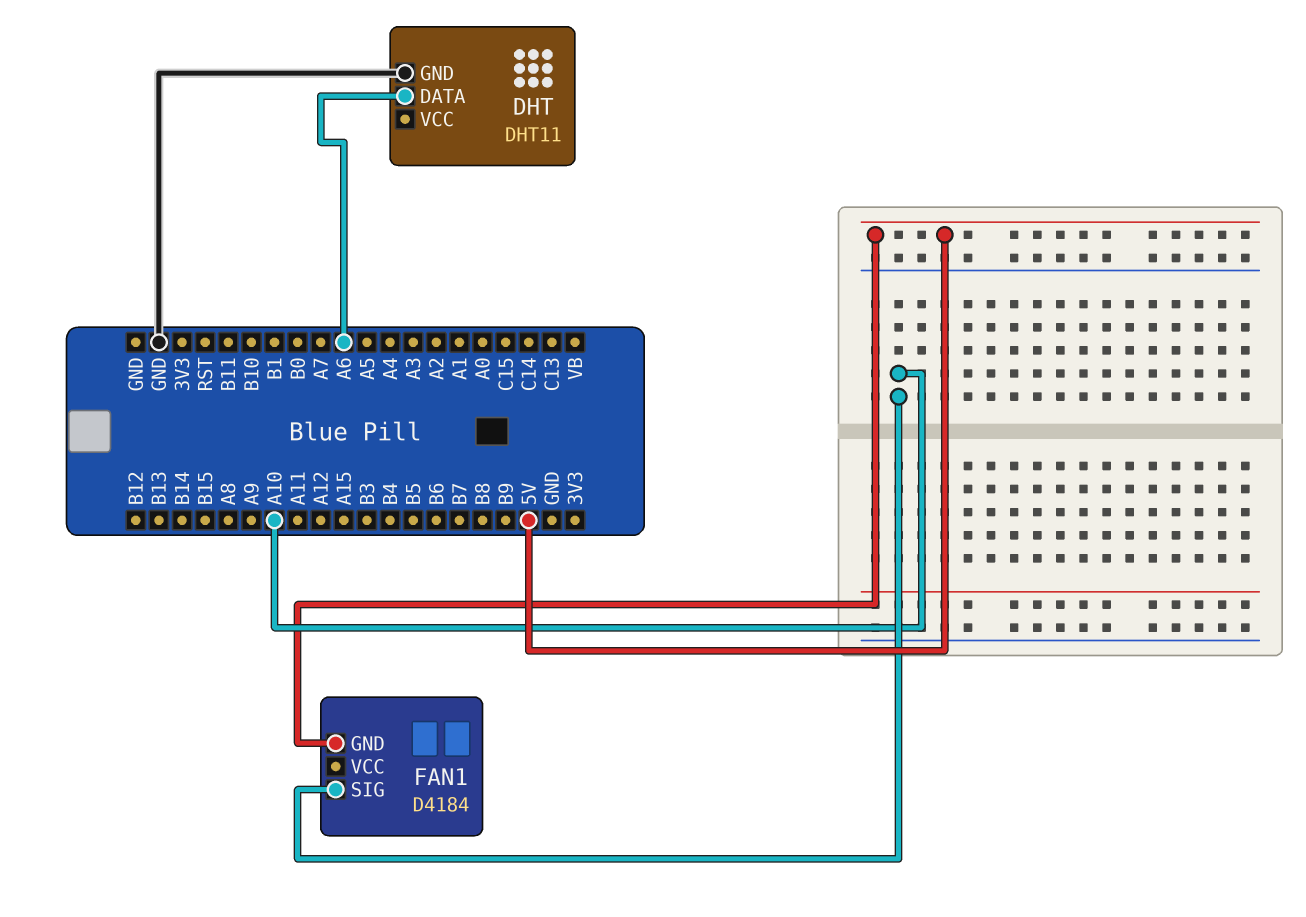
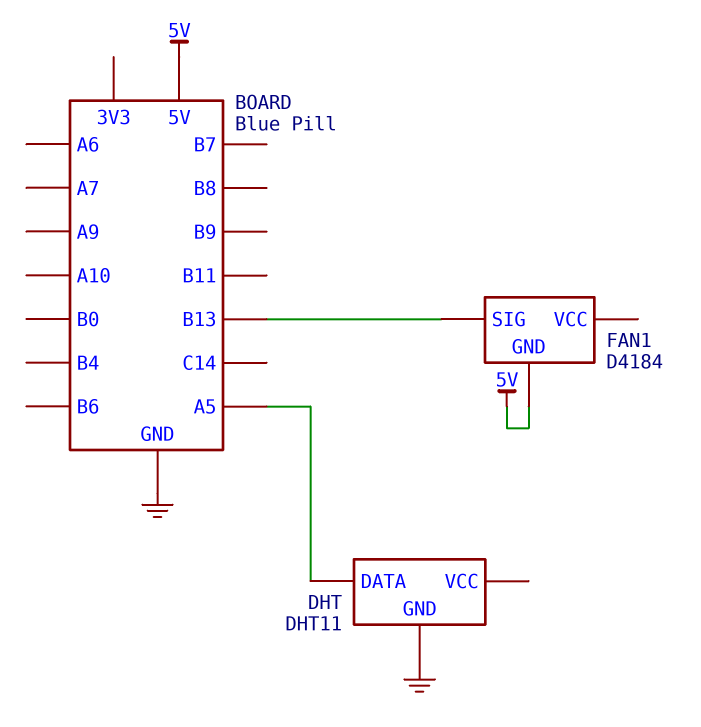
DHT pin DATA: A6 -> A5
FAN1 pin SIG: A10 -> B13

